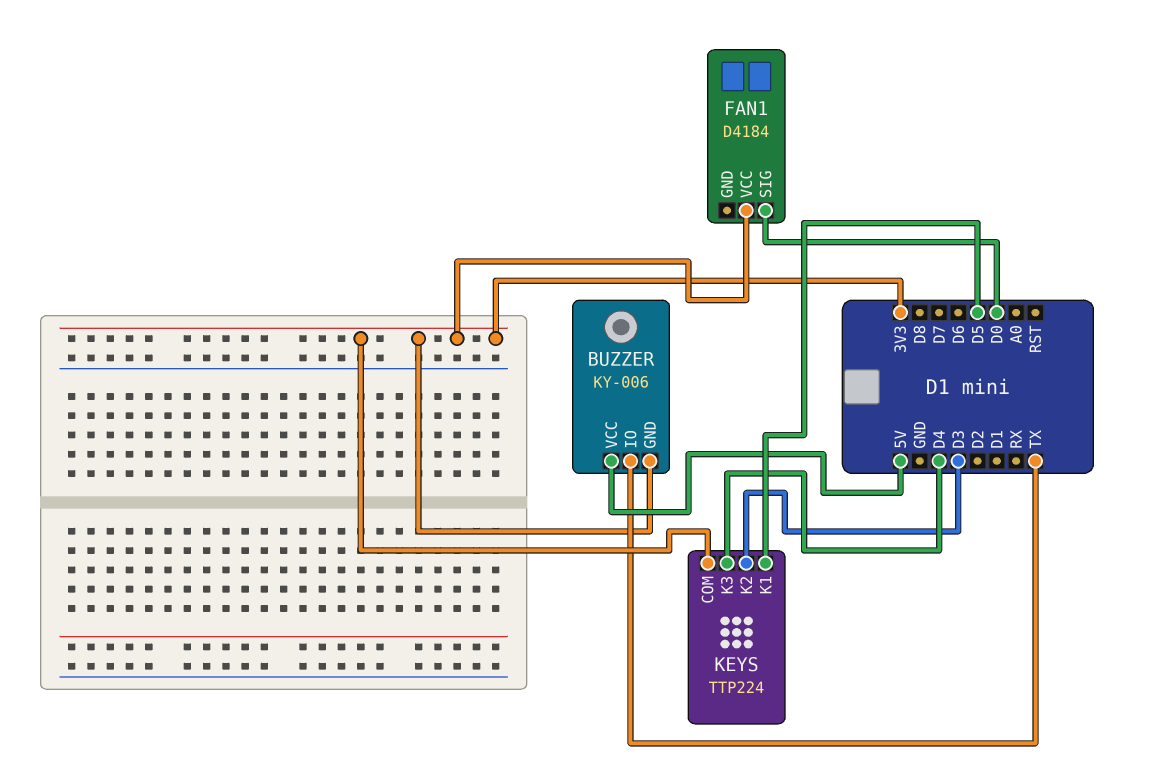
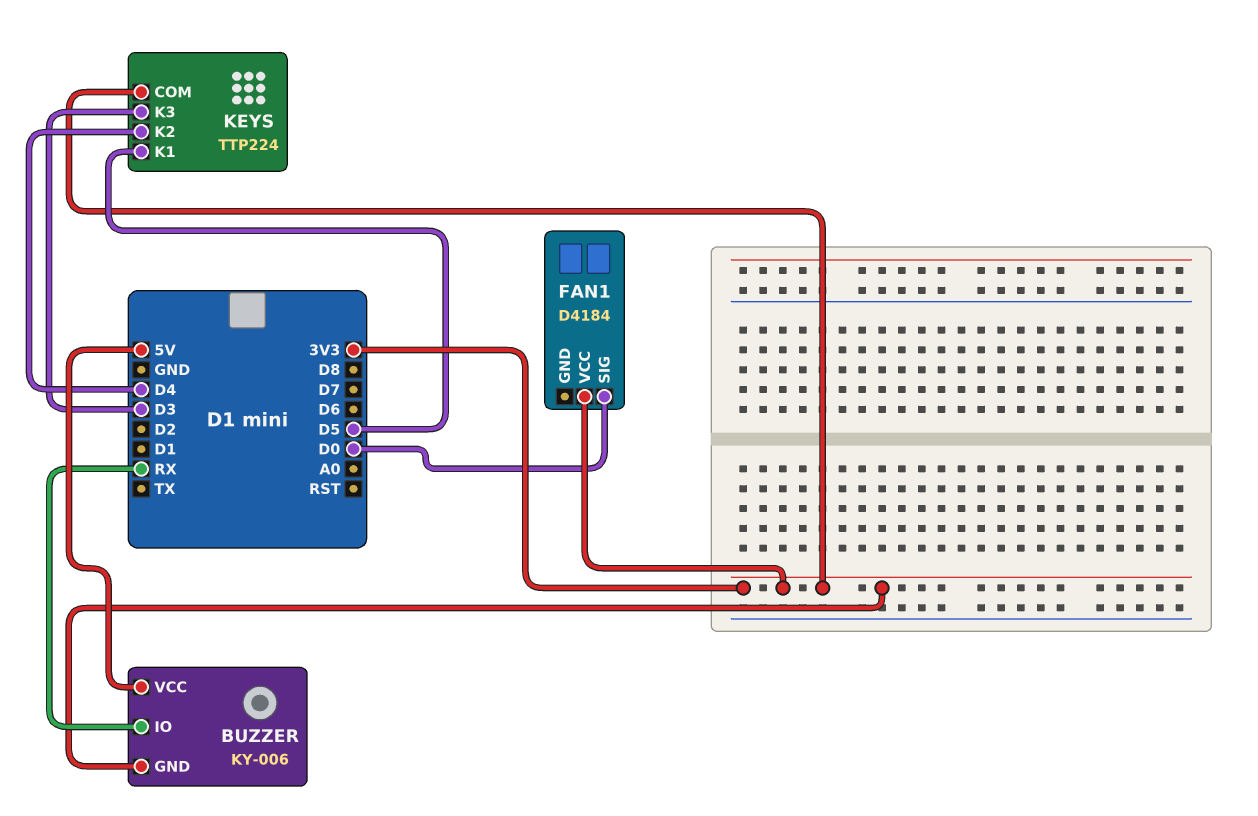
BUZZER pin IO: TX -> RX
KEYS pin K2: D3 -> D4
KEYS pin K3: D4 -> D3

